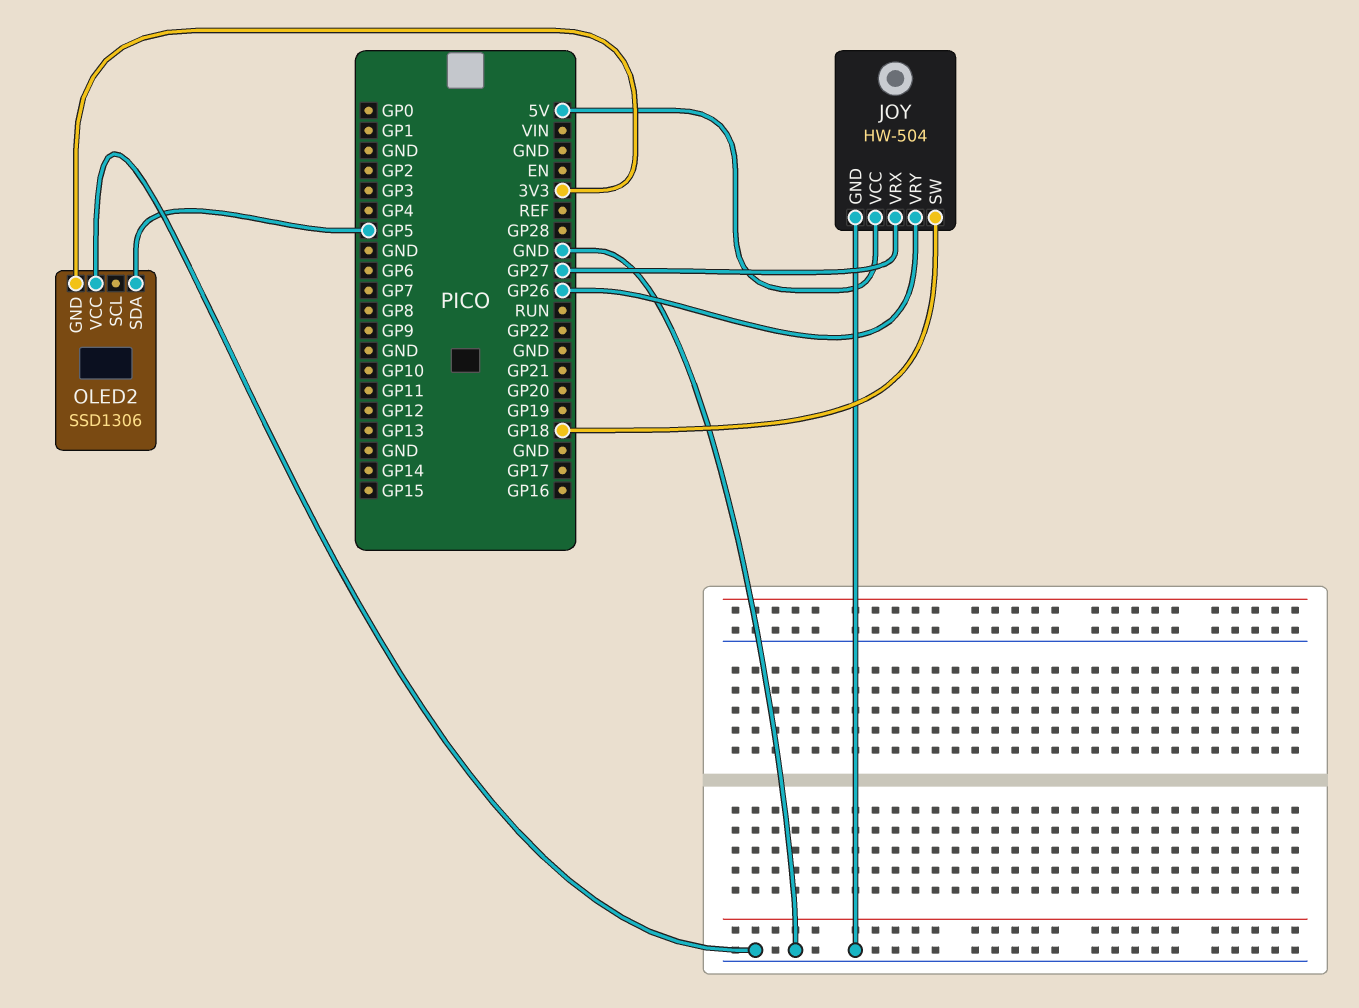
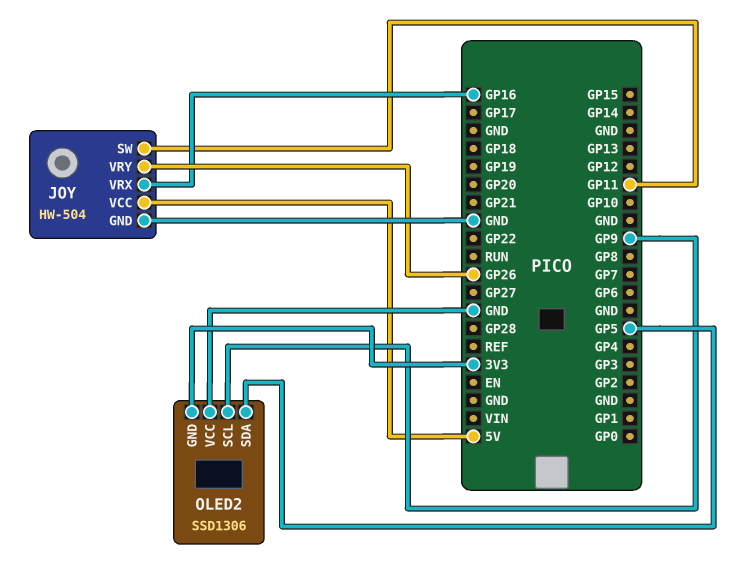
JOY pin SW: GP18 -> GP11
JOY pin VRX: GP27 -> GP16
OLED2 pin SCL: none -> GP9

